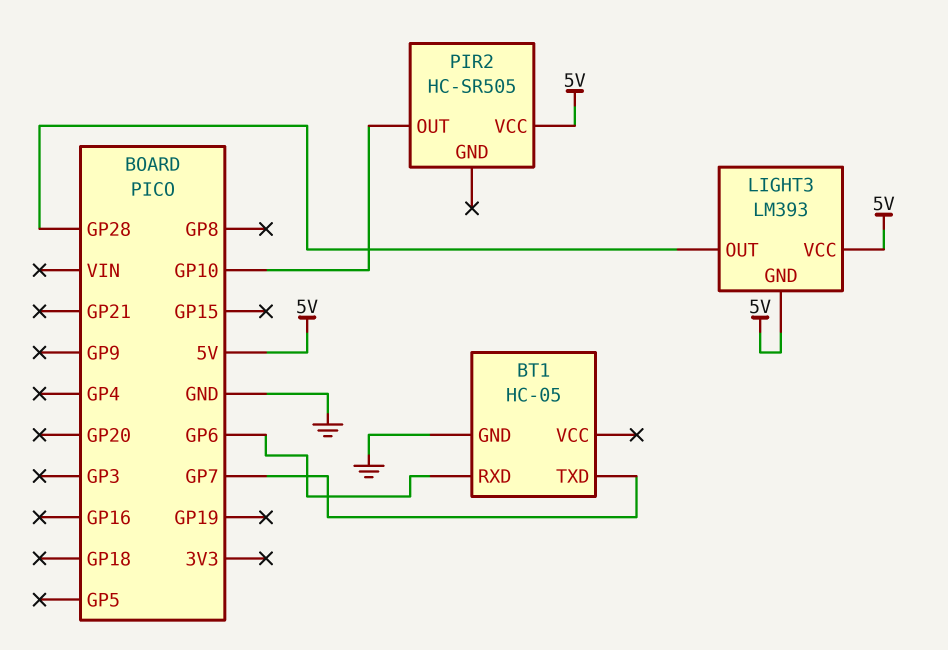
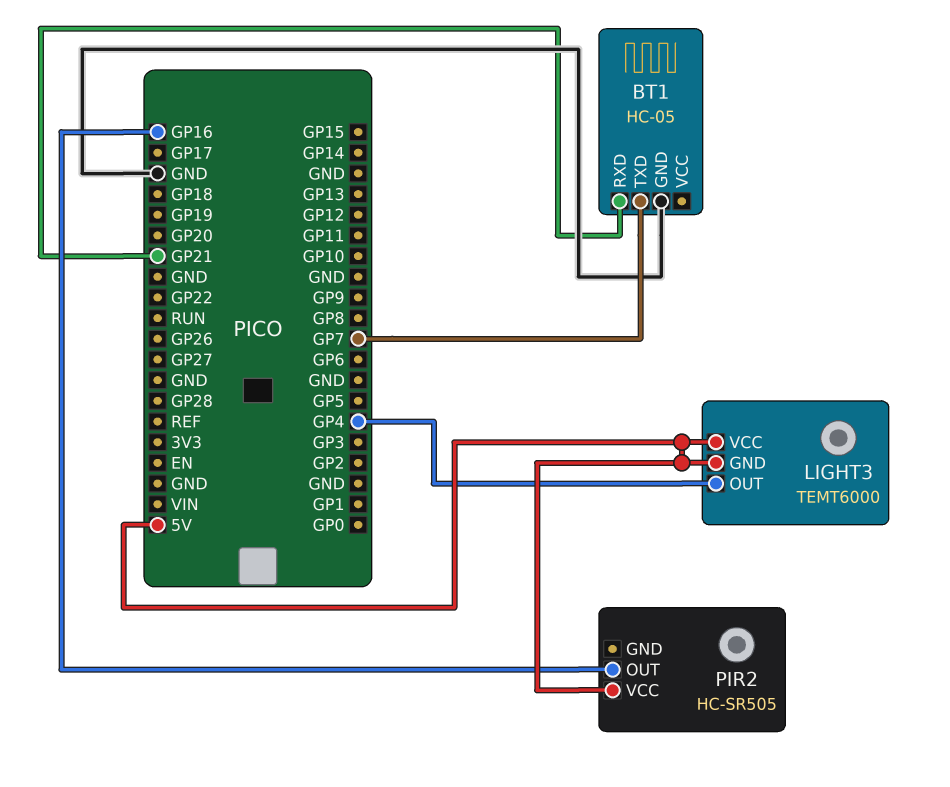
BT1 pin RXD: GP6 -> GP21
LIGHT3: LM393 -> TEMT6000
LIGHT3 pin OUT: GP28 -> GP4
PIR2 pin OUT: GP10 -> GP16

